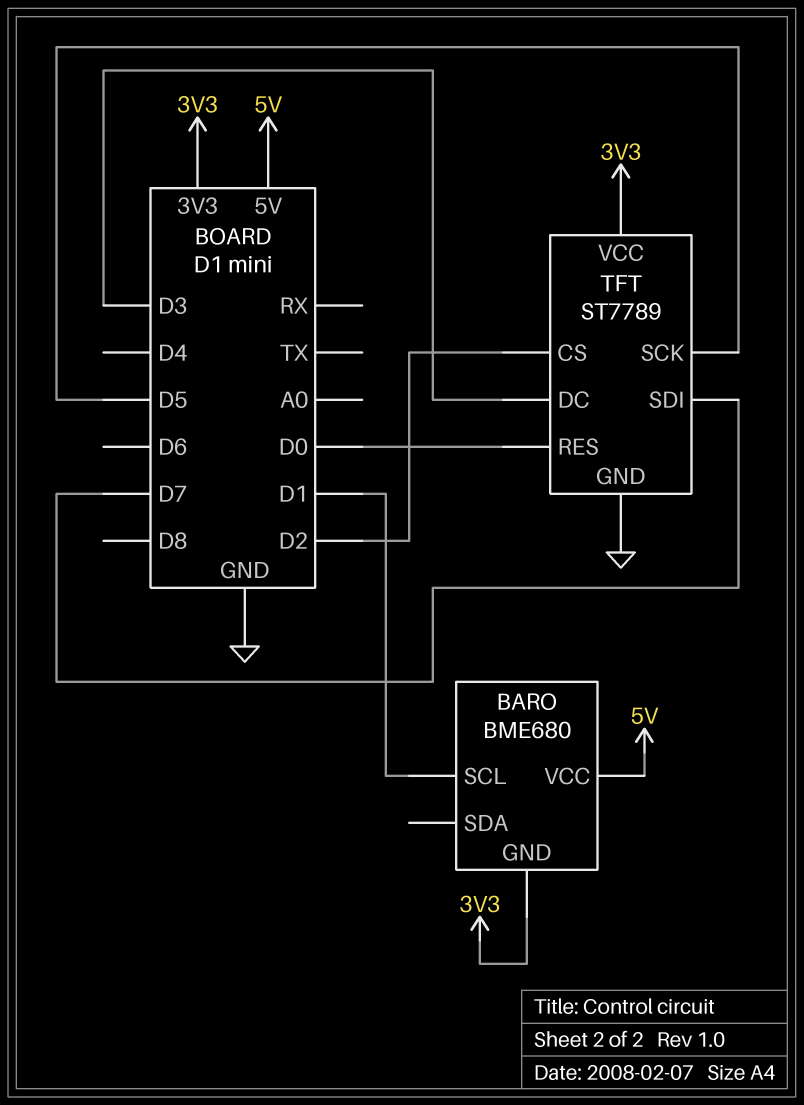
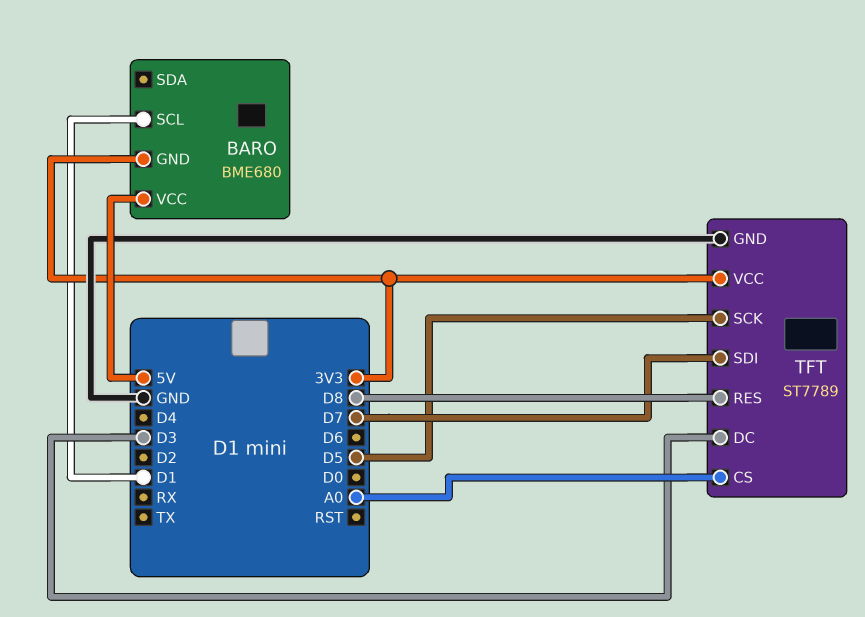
TFT pin CS: D2 -> A0
TFT pin RES: D0 -> D8

